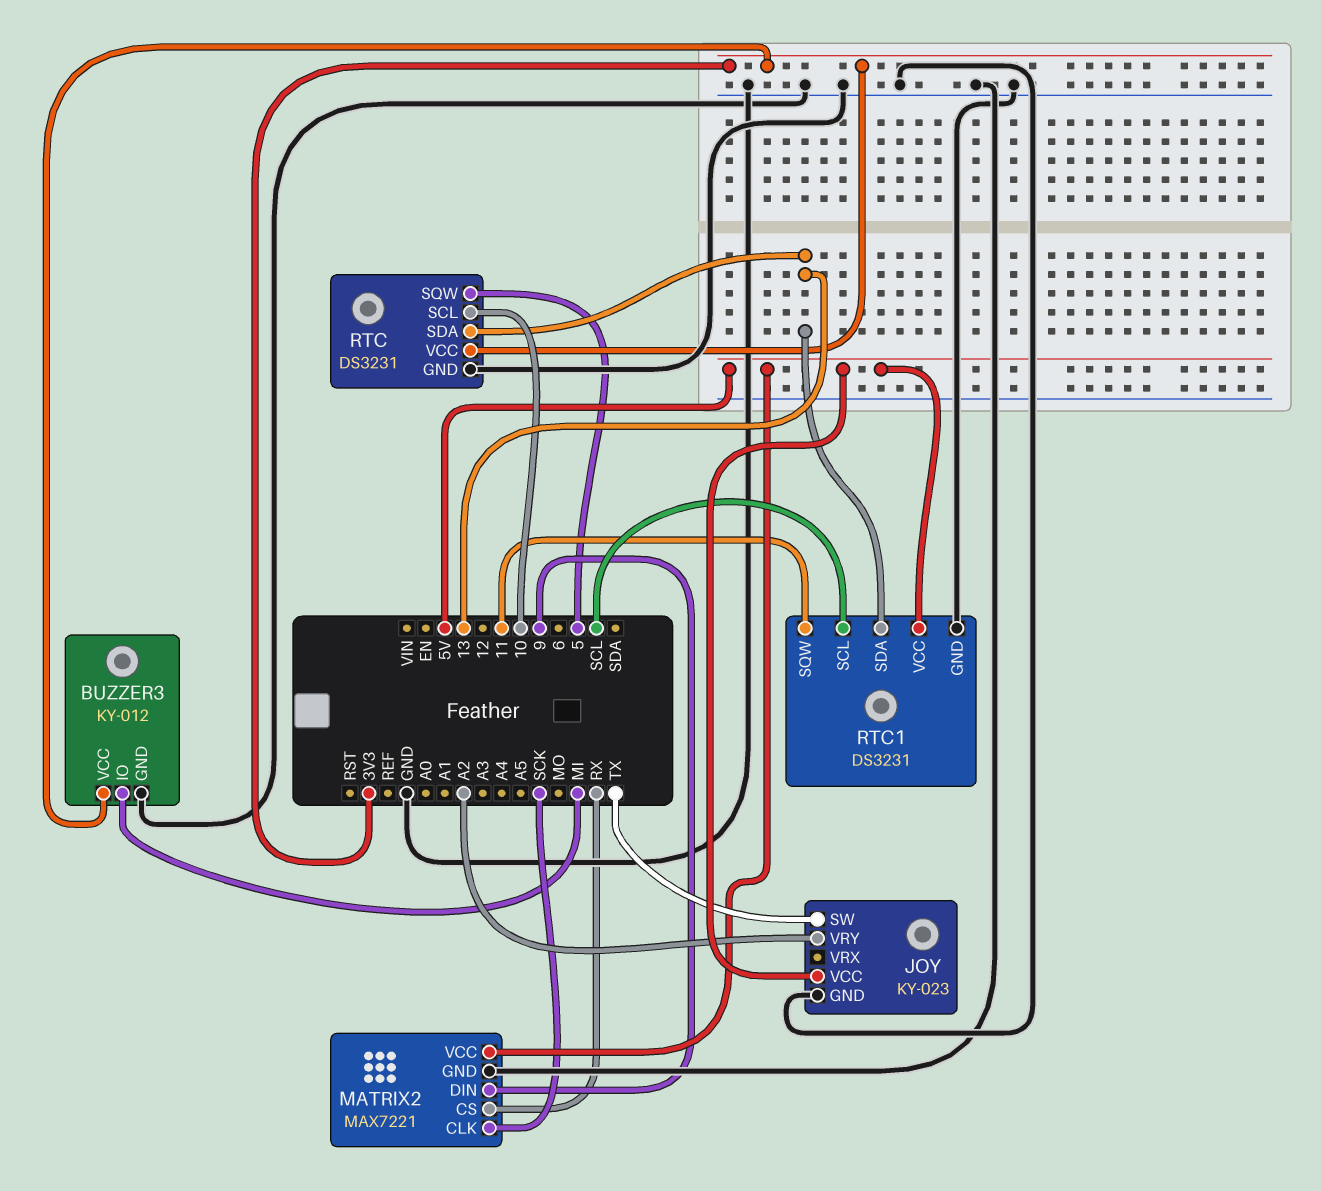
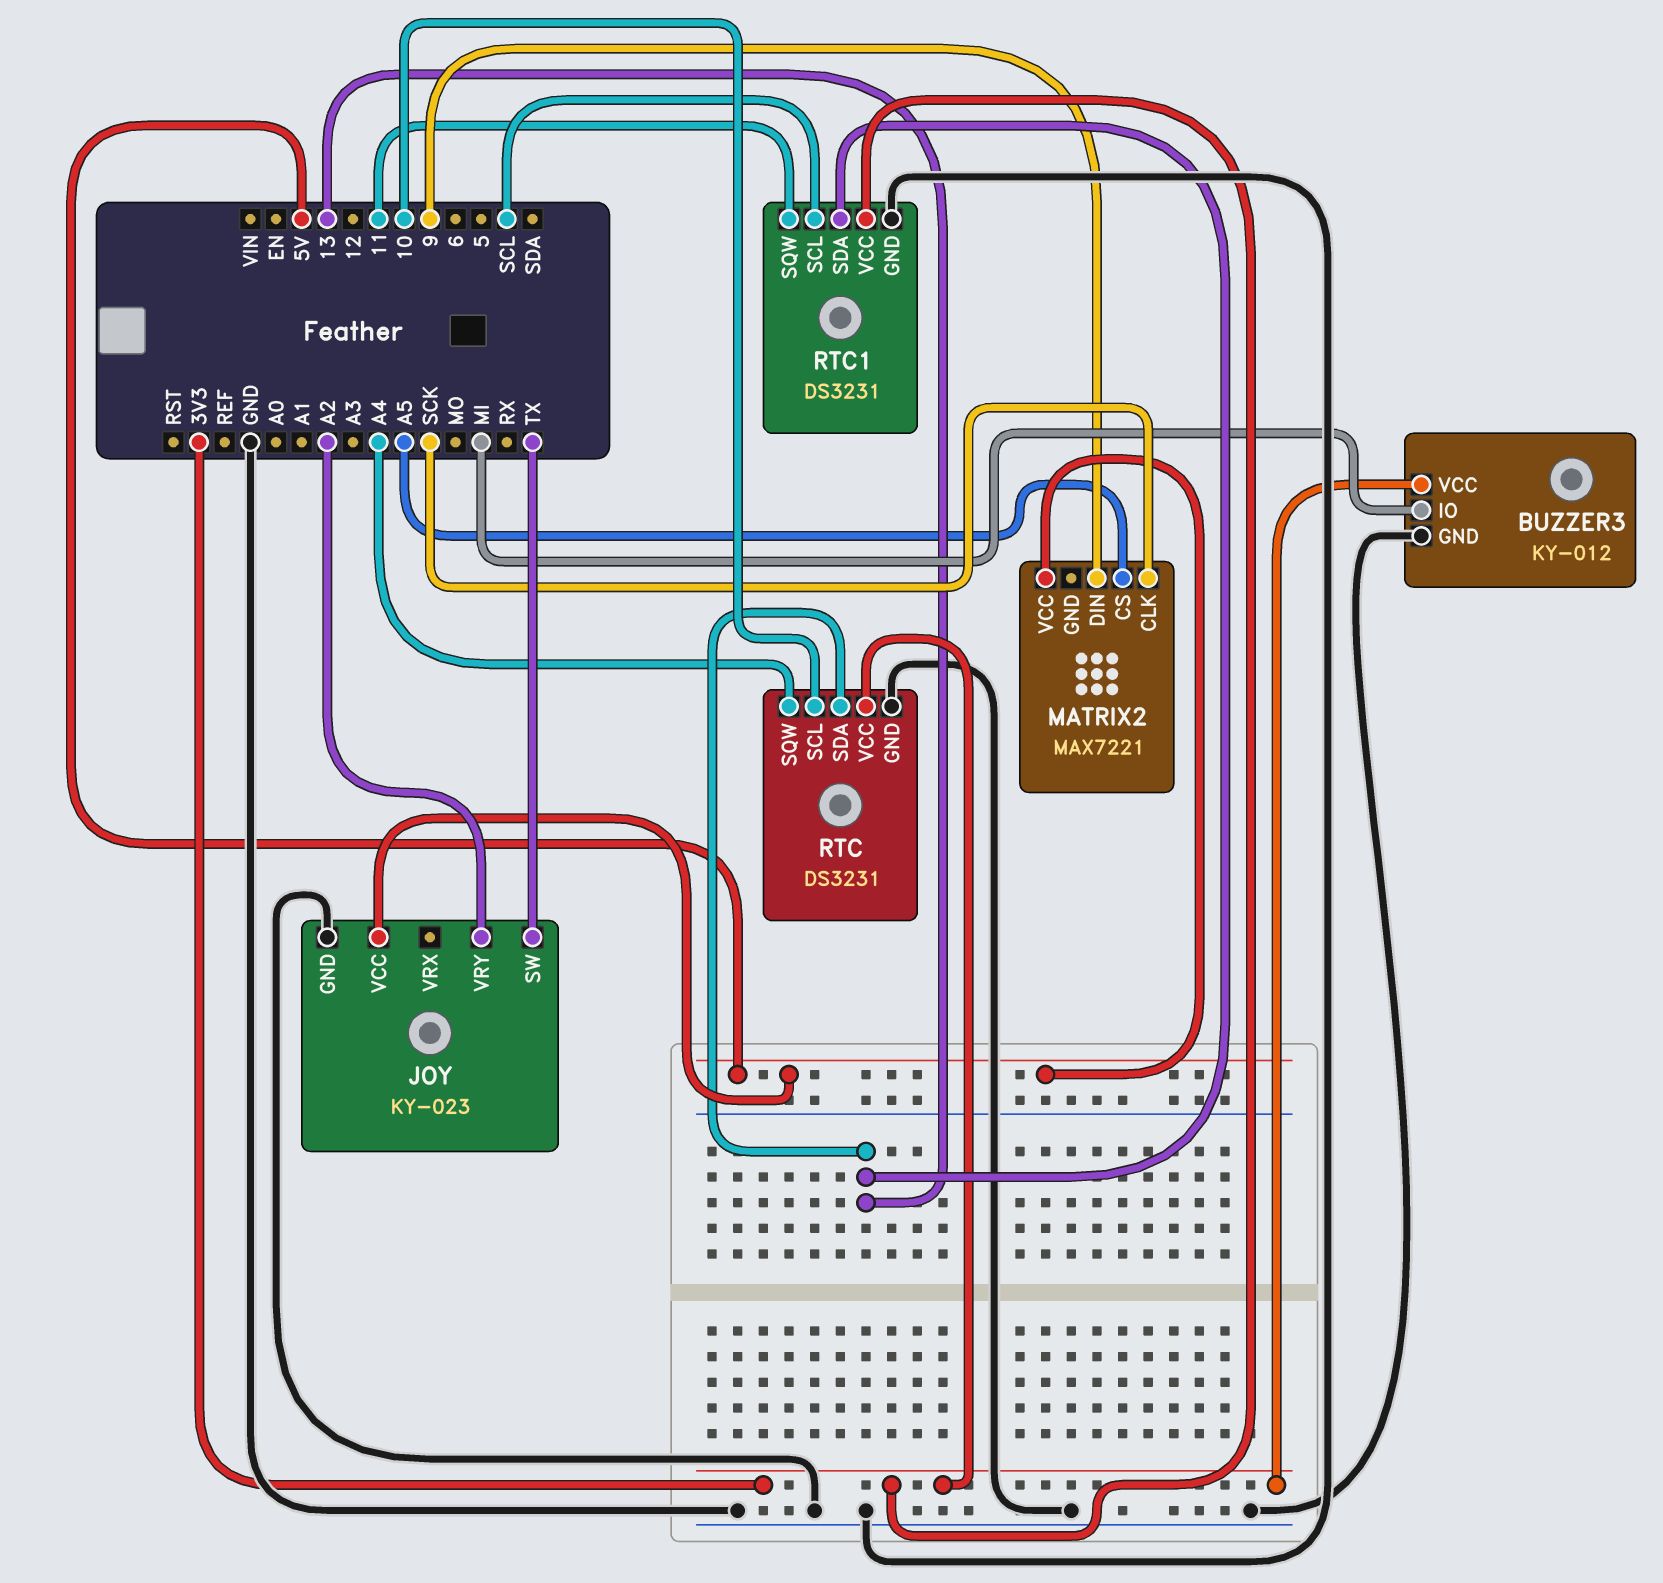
MATRIX2 pin CS: RX -> A5
MATRIX2 pin GND: GND -> none
RTC pin SQW: 5 -> A4
RTC1 pin VCC: 5V -> 3V3

